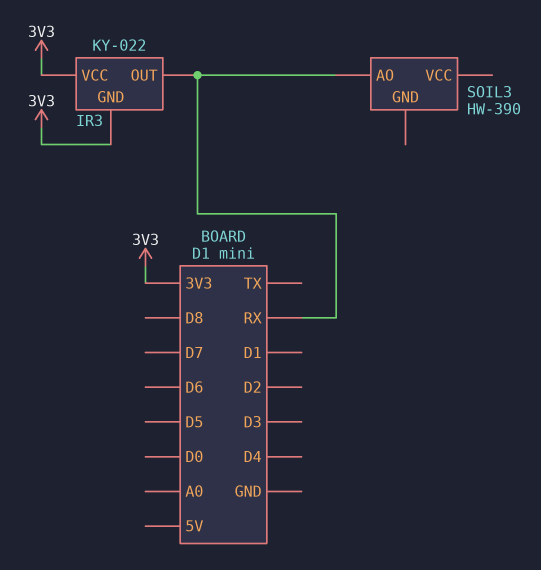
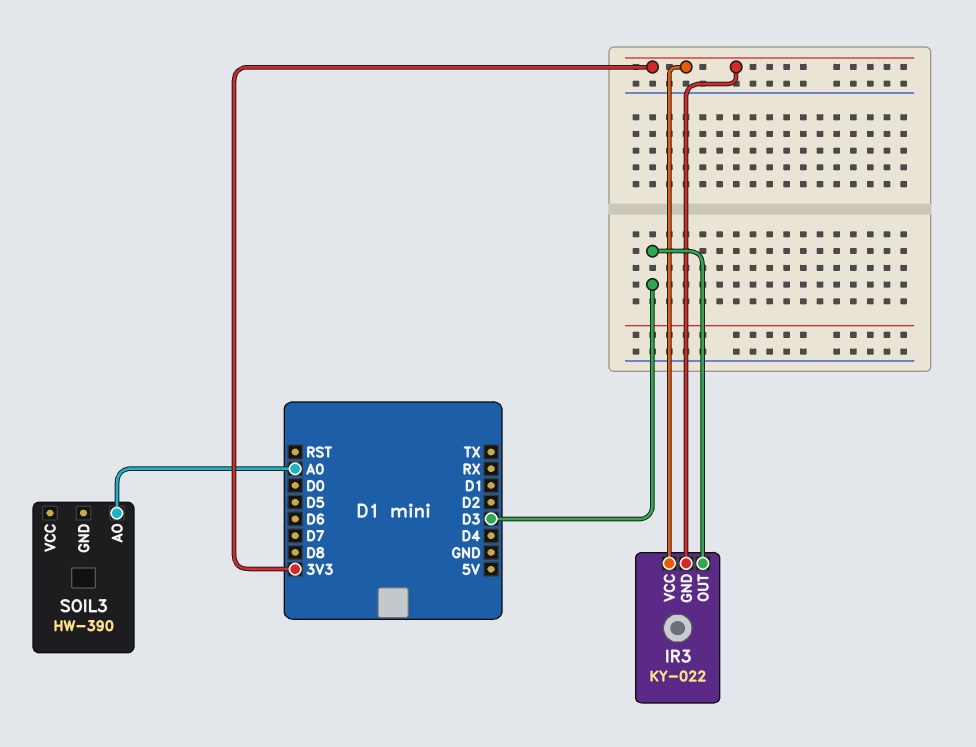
IR3 pin OUT: RX -> D3
SOIL3 pin AO: RX -> A0

